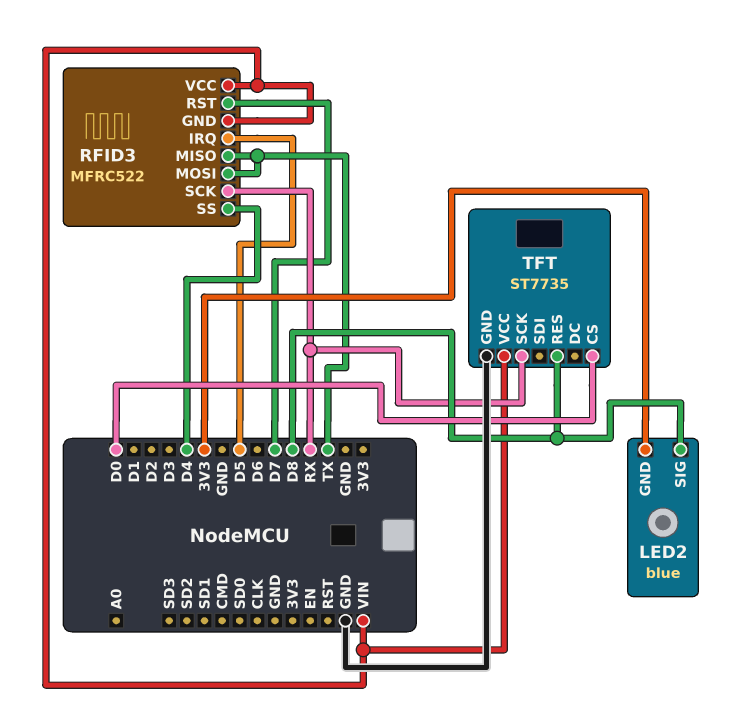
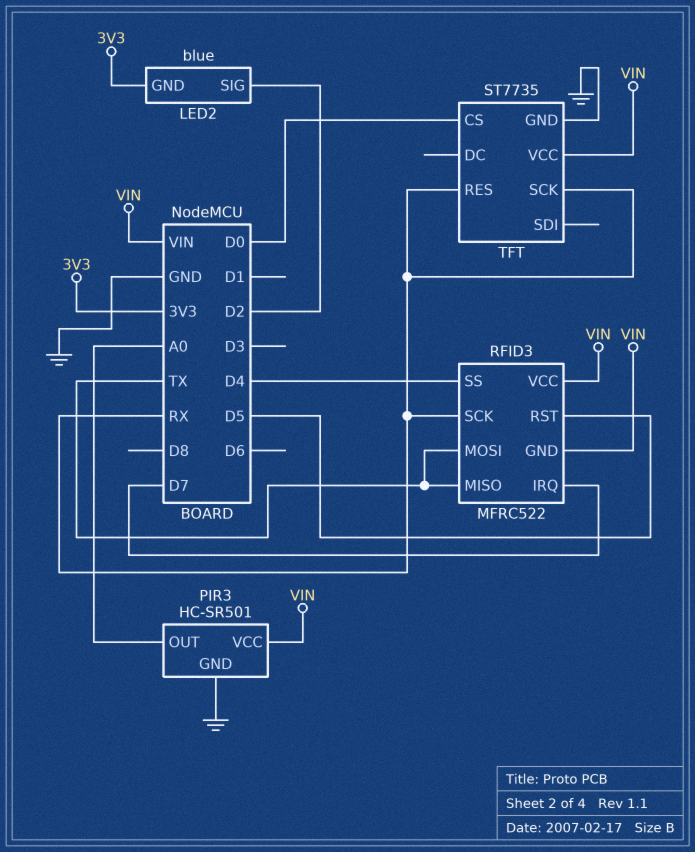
LED2 pin SIG: D8 -> D2
PIR3: none -> HC-SR501
PIR3 pin GND: none -> GND
PIR3 pin OUT: none -> A0
PIR3 pin VCC: none -> VIN
RFID3 pin IRQ: D5 -> D7
RFID3 pin RST: D7 -> D5
TFT pin RES: D8 -> RX

